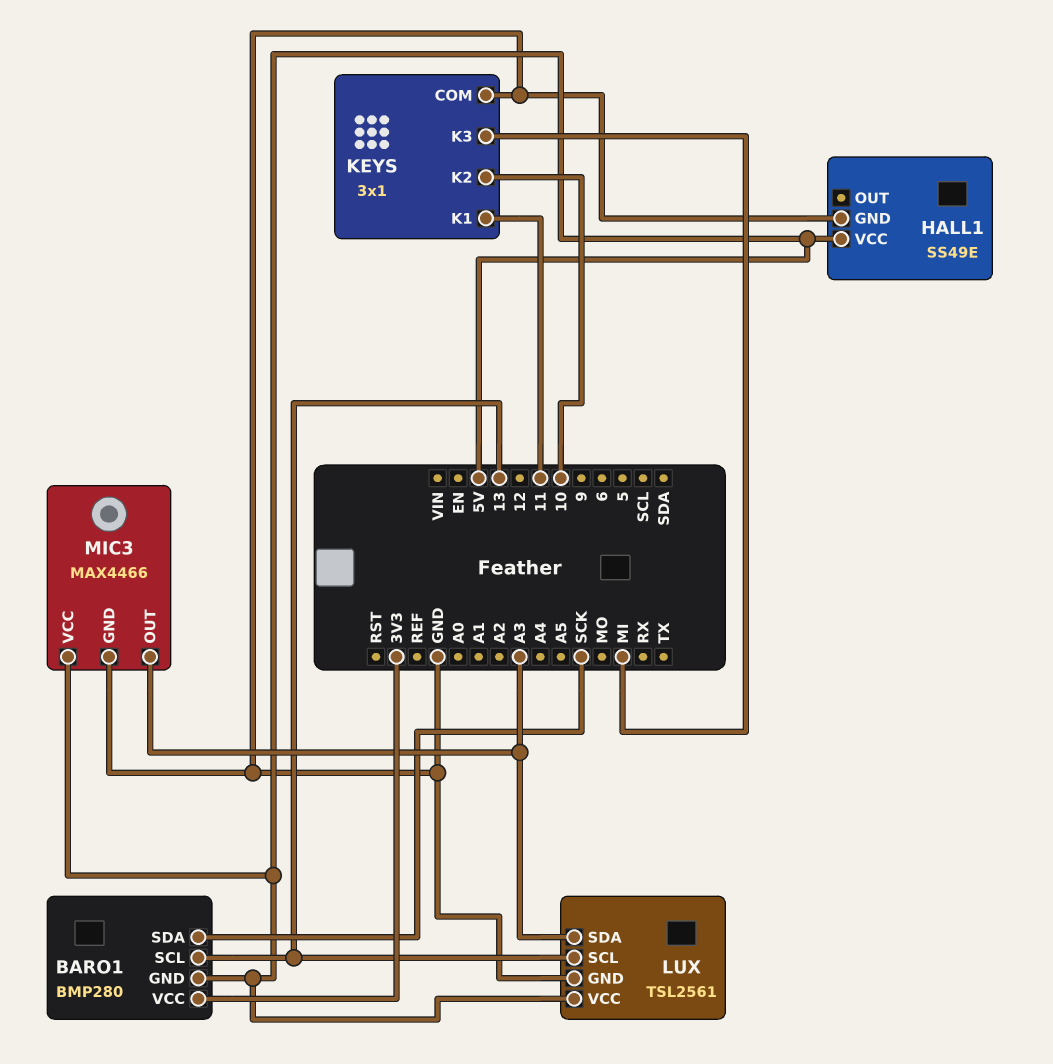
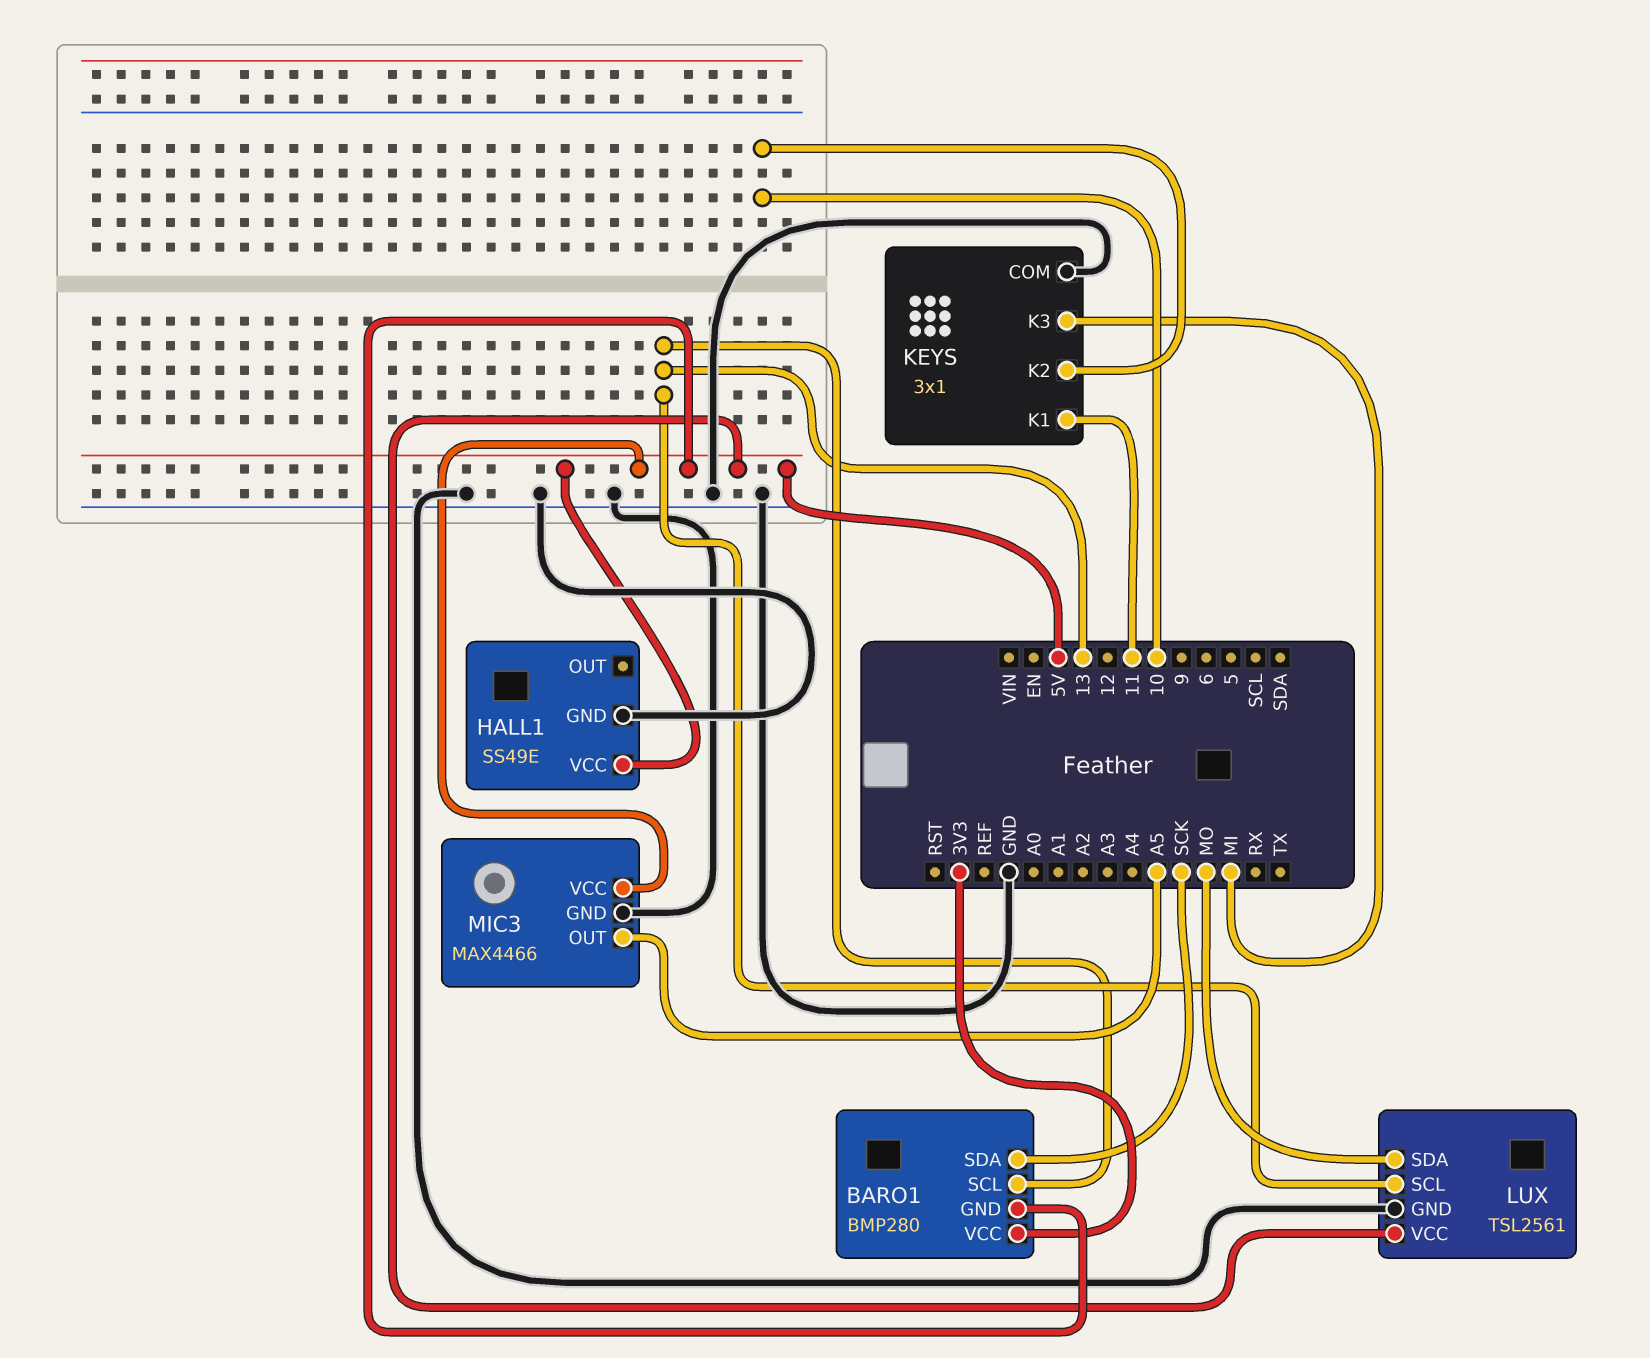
LUX pin SDA: A3 -> MO
MIC3 pin OUT: A3 -> A5

